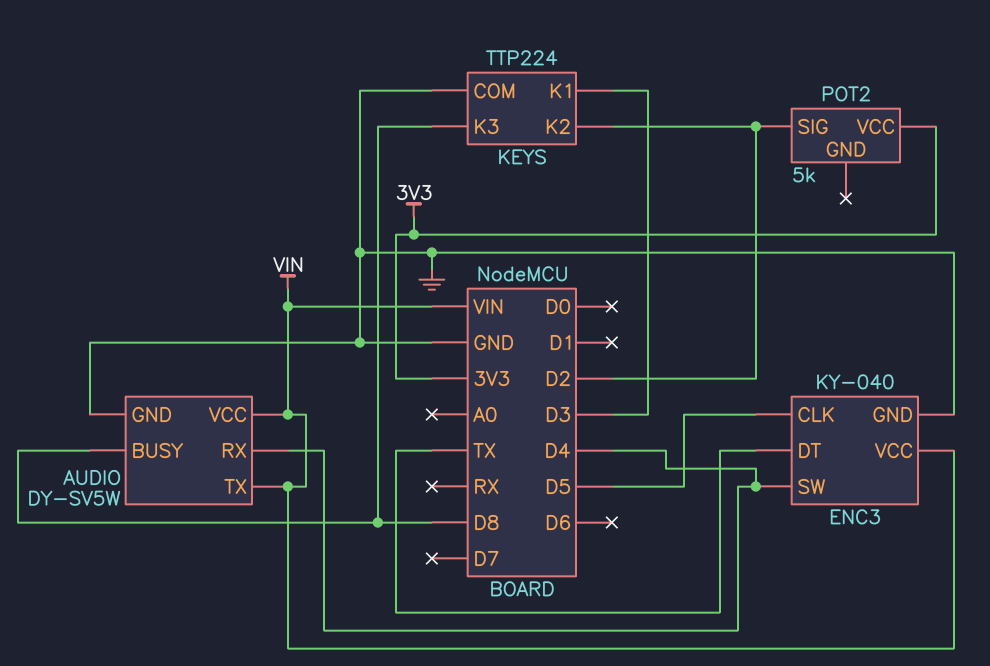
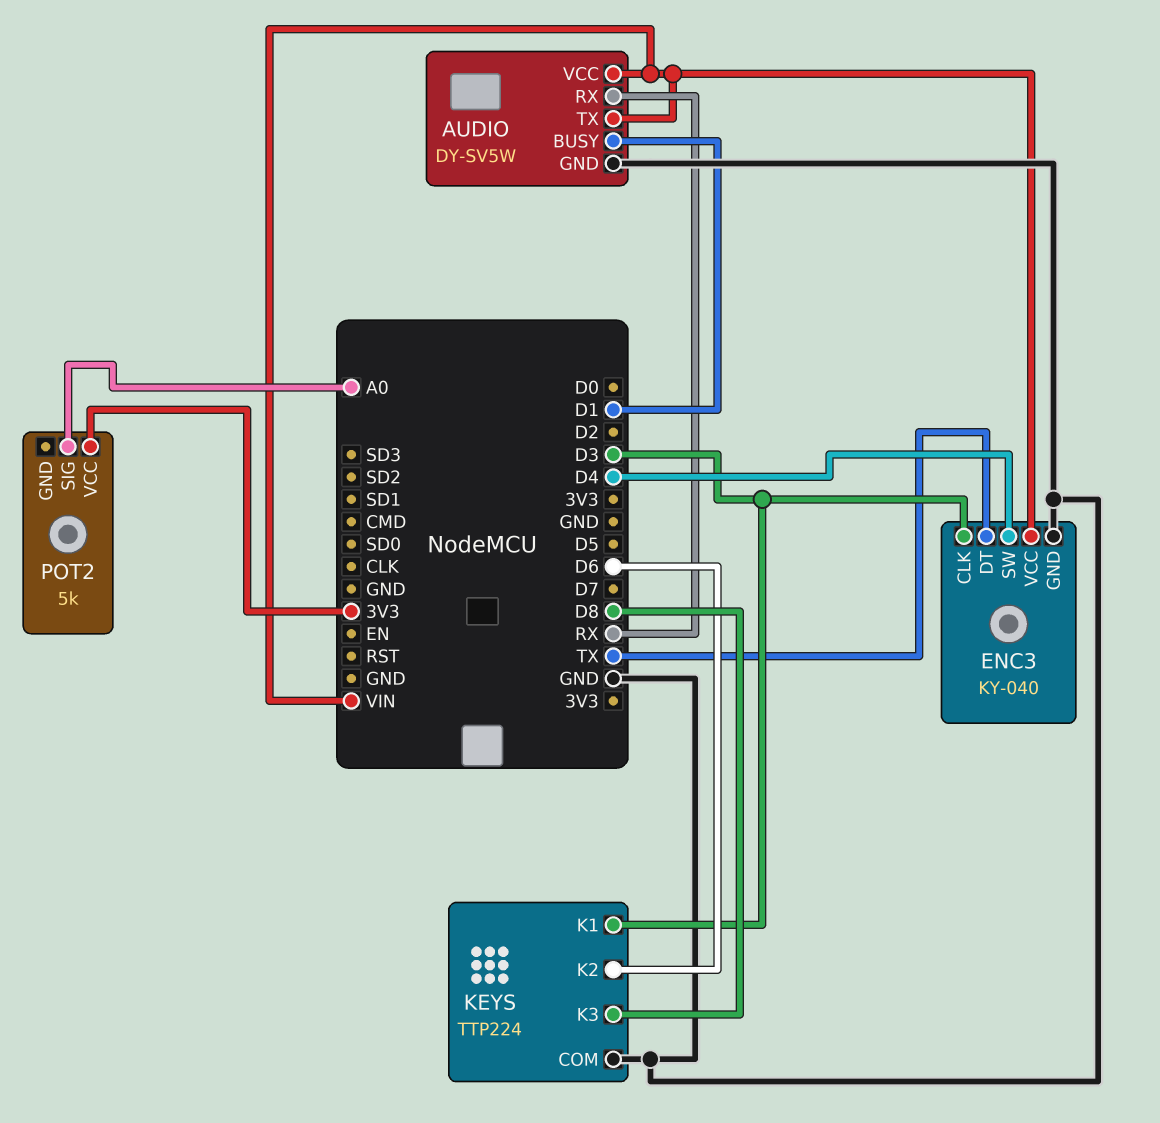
AUDIO pin BUSY: D8 -> D1
AUDIO pin RX: D4 -> RX
ENC3 pin CLK: D5 -> D3
KEYS pin K2: D2 -> D6
POT2 pin SIG: D2 -> A0

